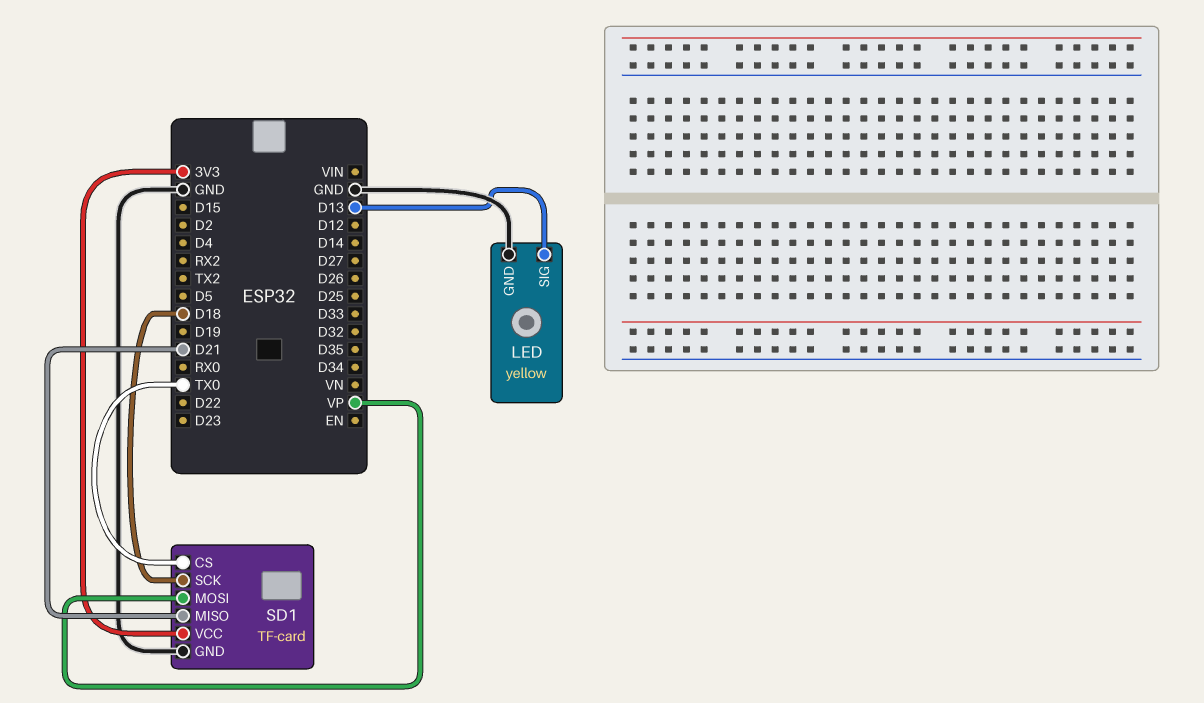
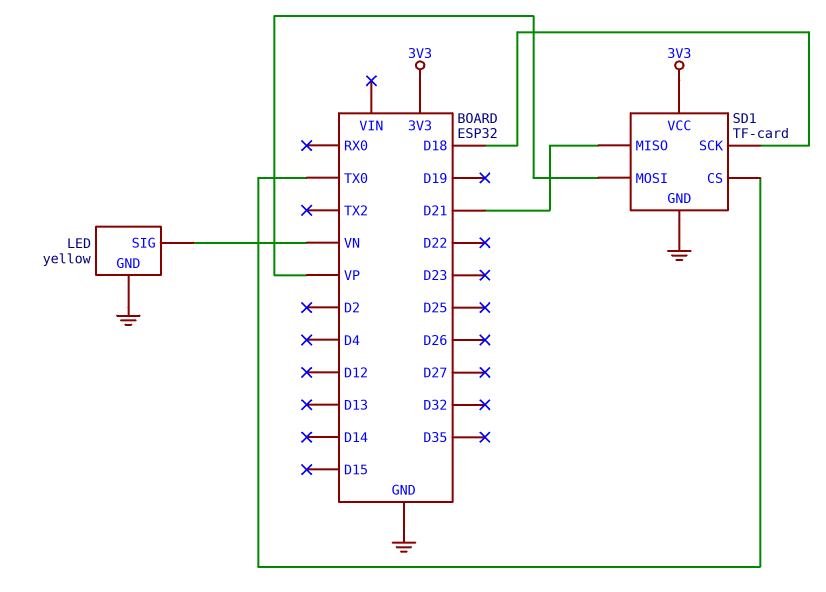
LED pin SIG: D13 -> VN

